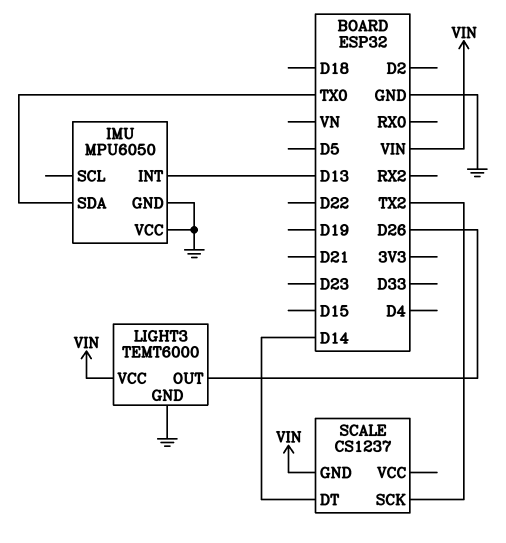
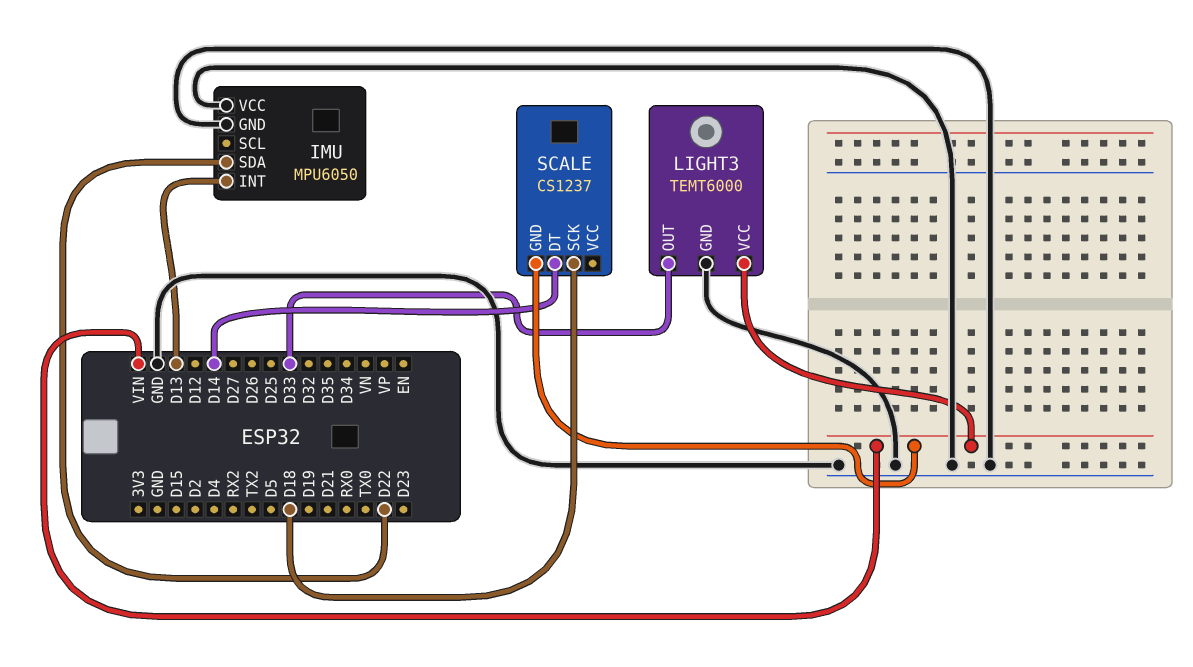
IMU pin SDA: TX0 -> D22
LIGHT3 pin OUT: D26 -> D33
SCALE pin SCK: TX2 -> D18

